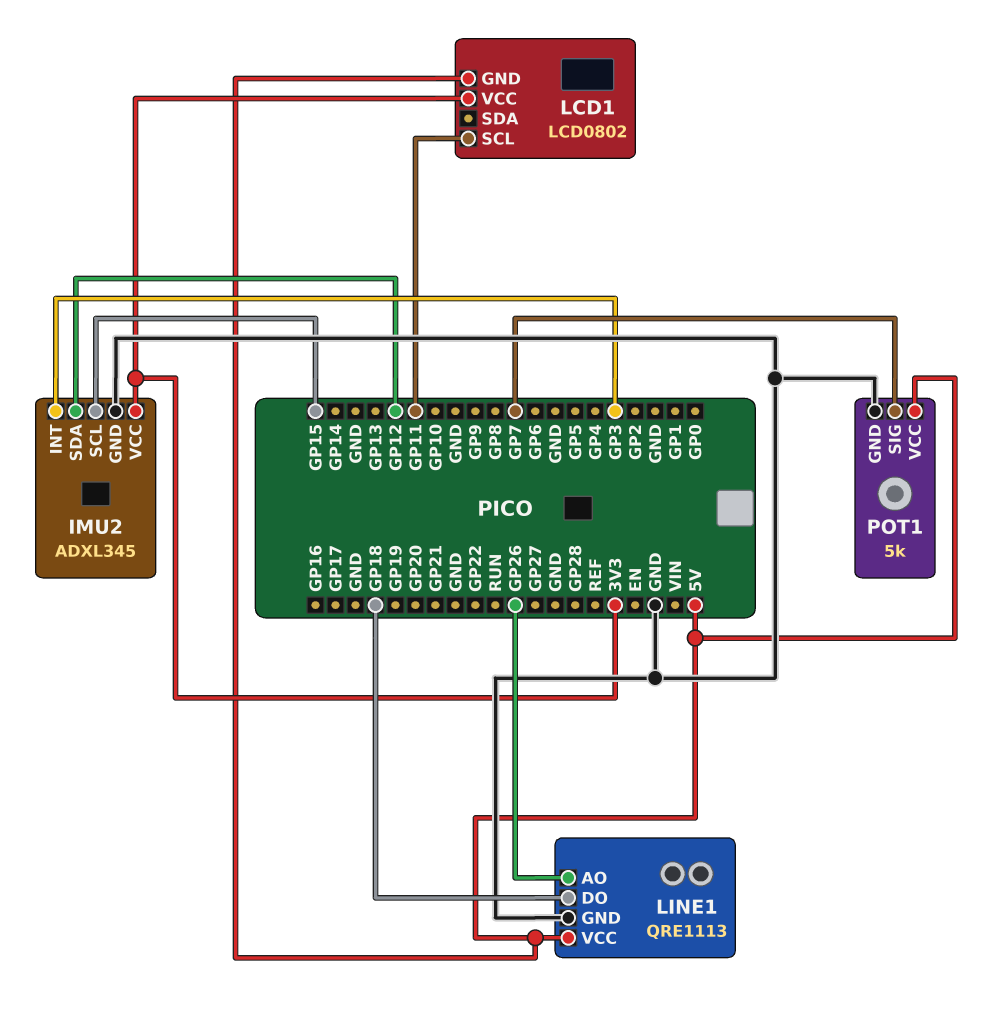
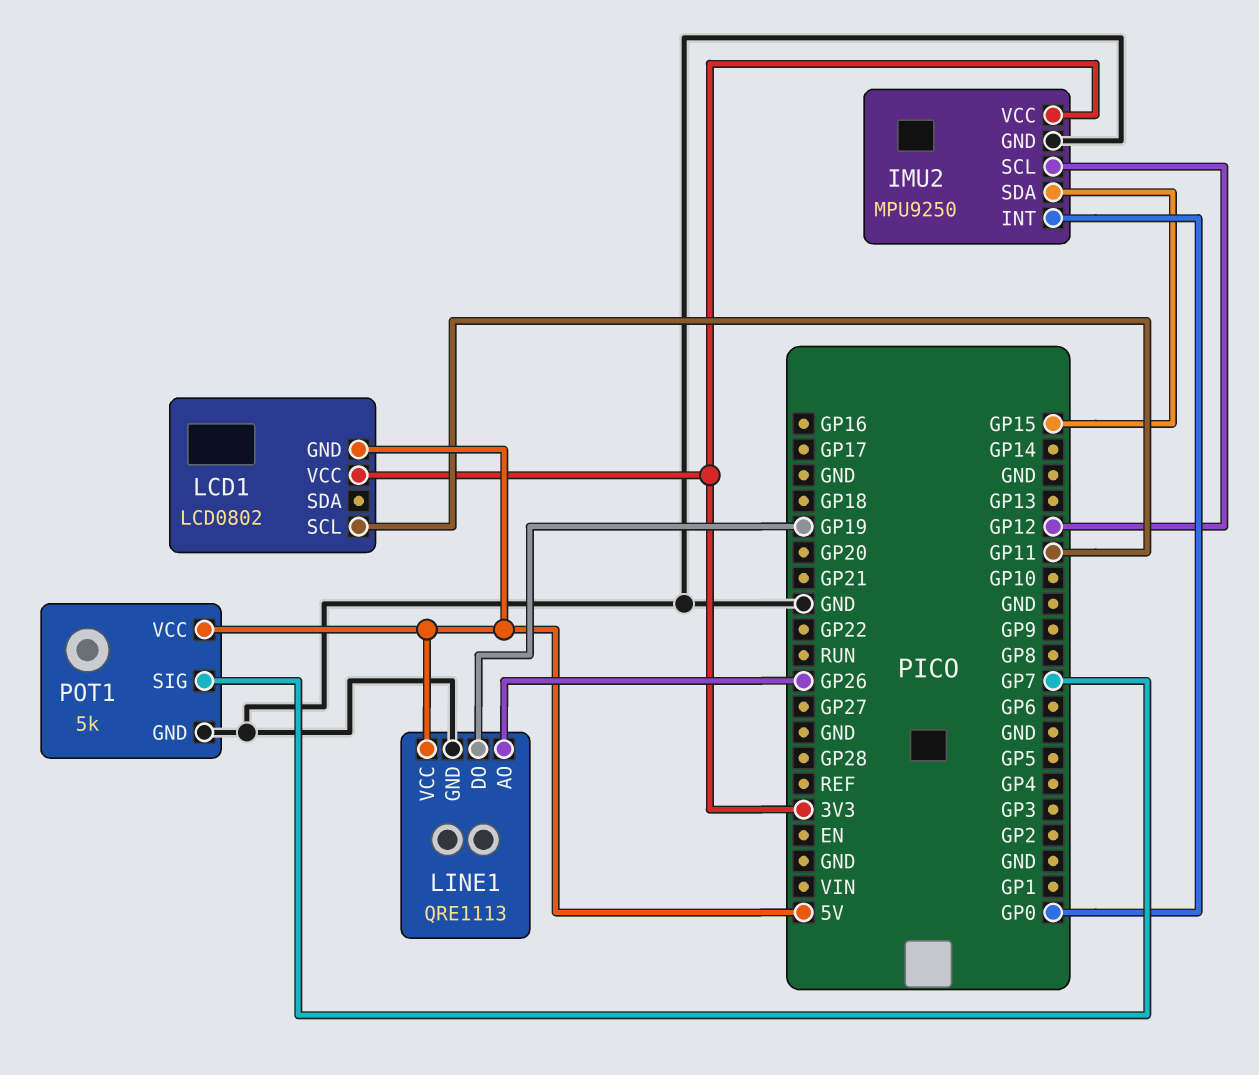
IMU2: ADXL345 -> MPU9250
IMU2 pin INT: GP3 -> GP0
IMU2 pin SCL: GP15 -> GP12
IMU2 pin SDA: GP12 -> GP15
LINE1 pin DO: GP18 -> GP19

